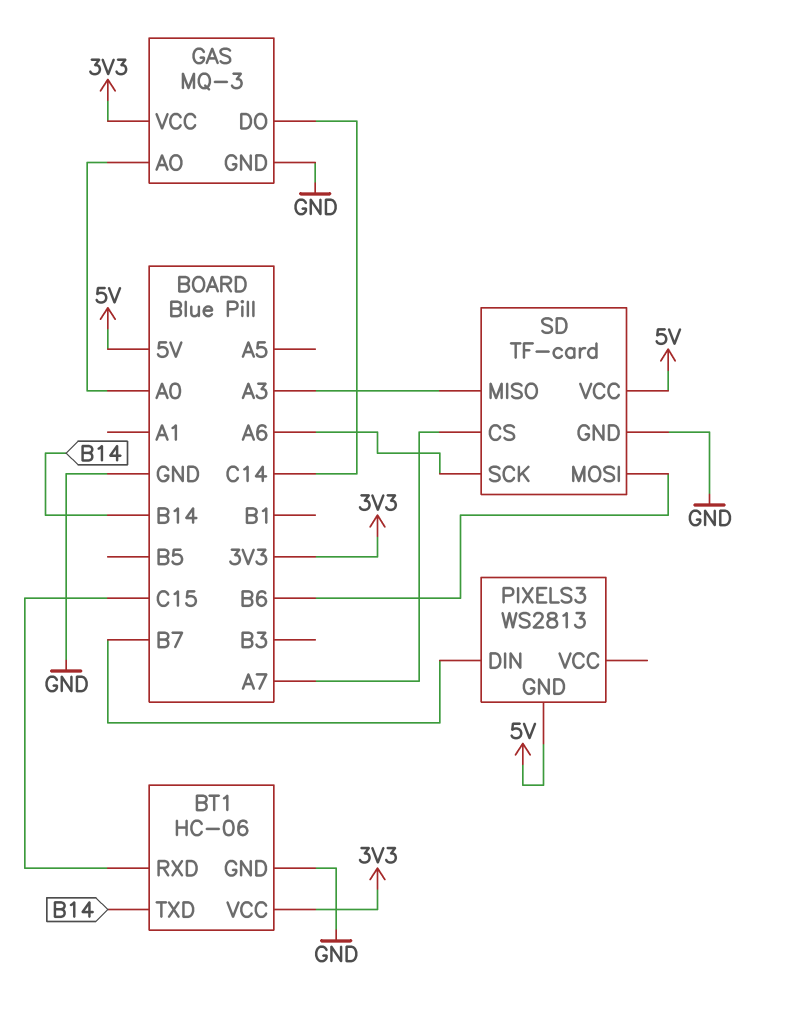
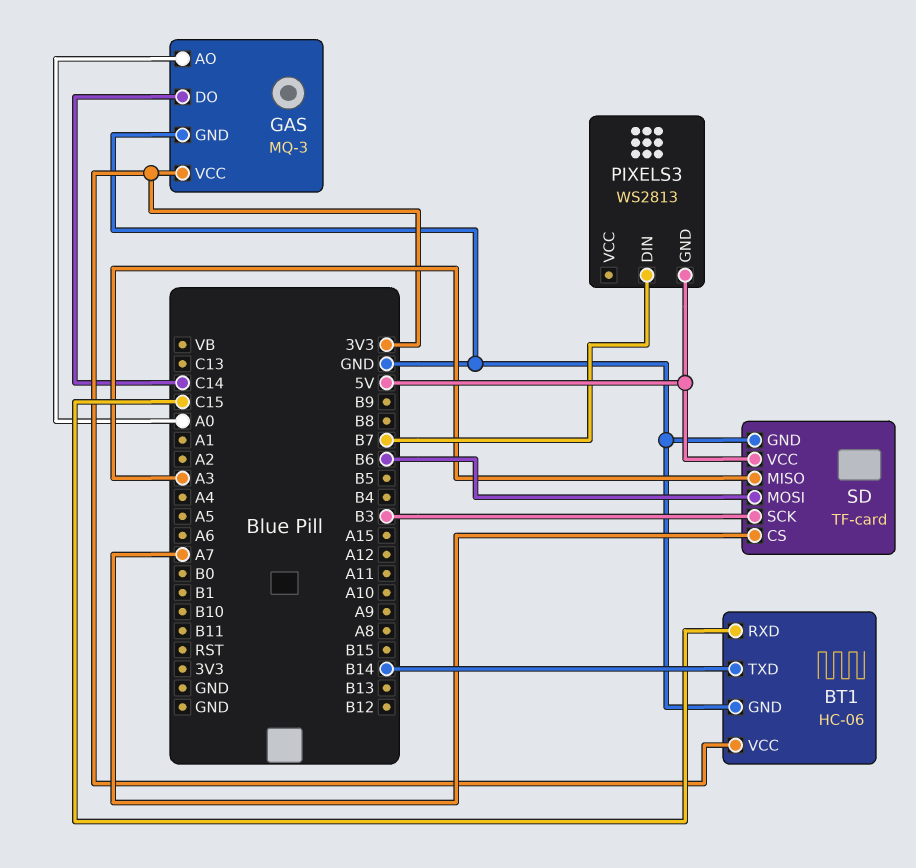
SD pin SCK: A6 -> B3

